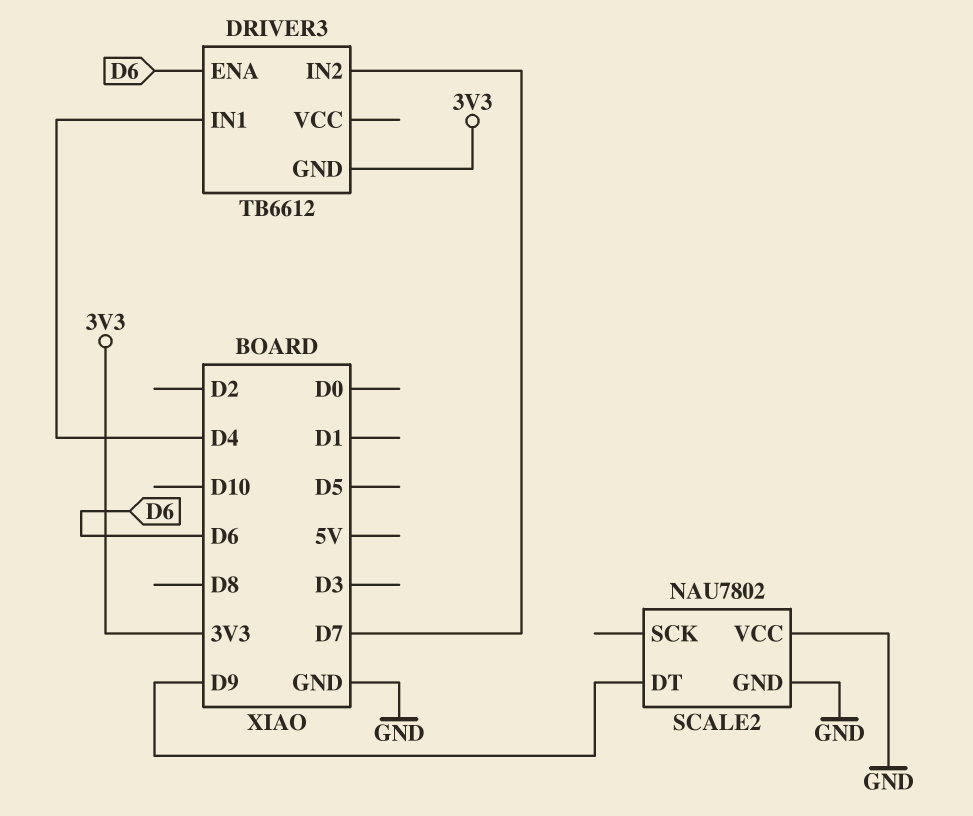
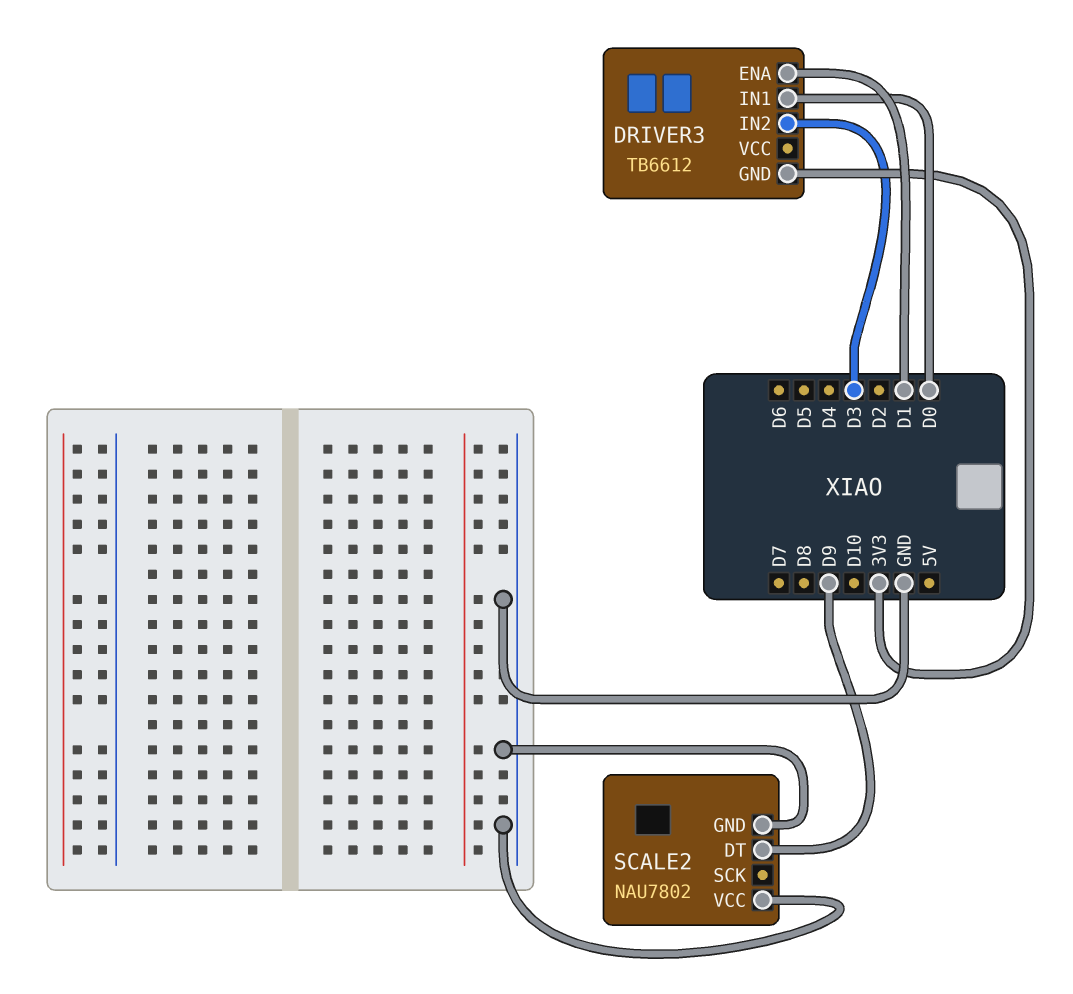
DRIVER3 pin ENA: D6 -> D1
DRIVER3 pin IN1: D4 -> D0
DRIVER3 pin IN2: D7 -> D3

